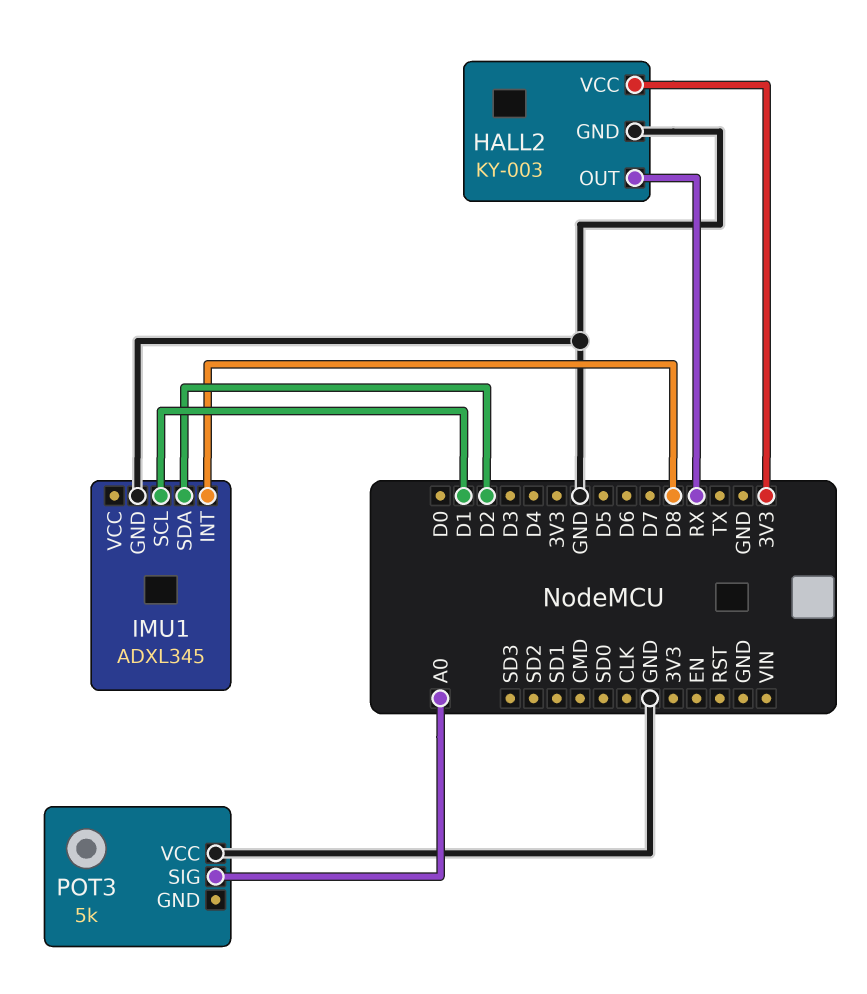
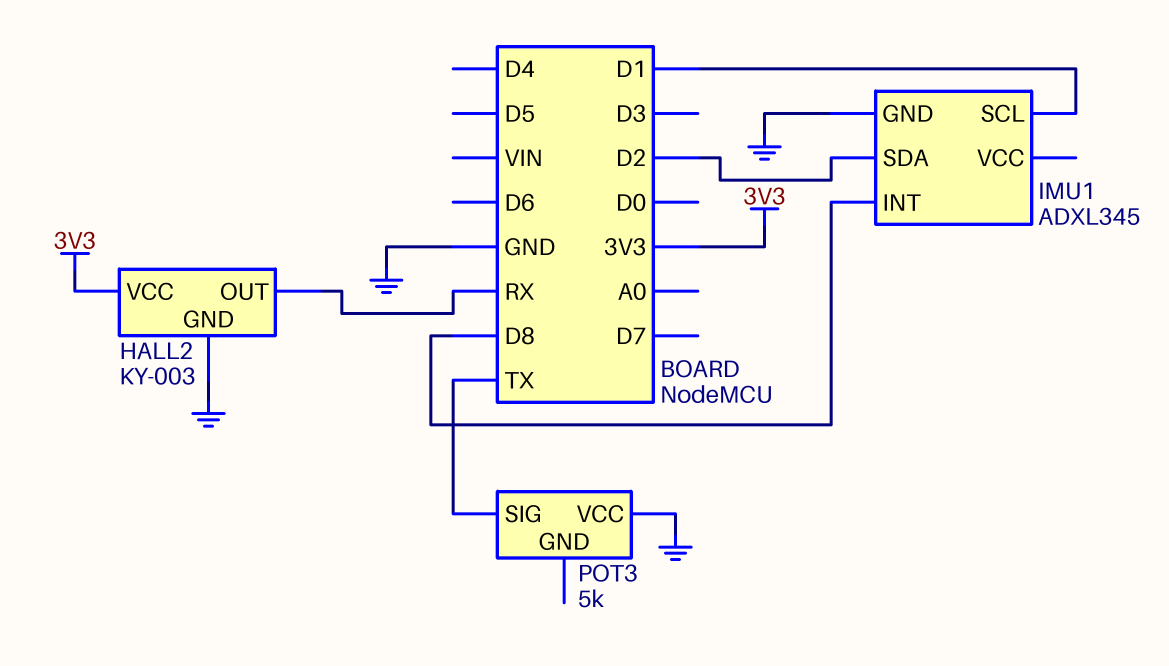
POT3 pin SIG: A0 -> TX

